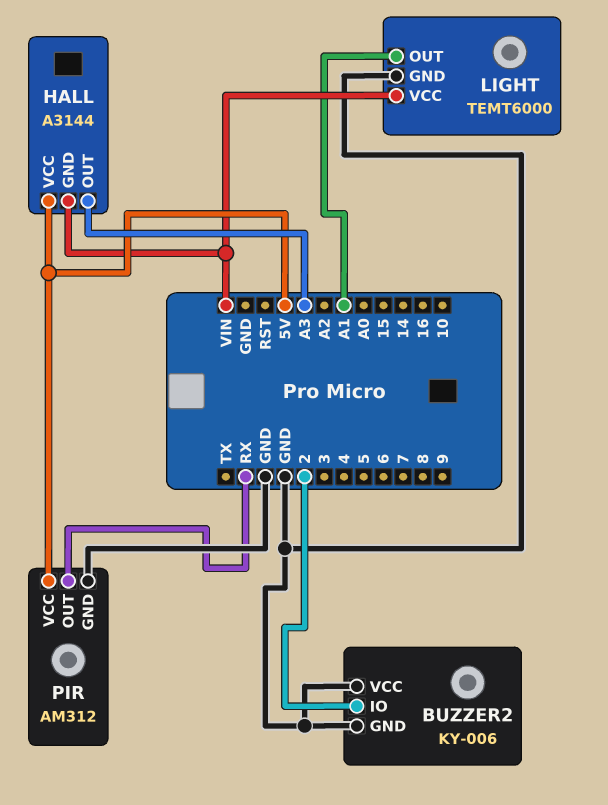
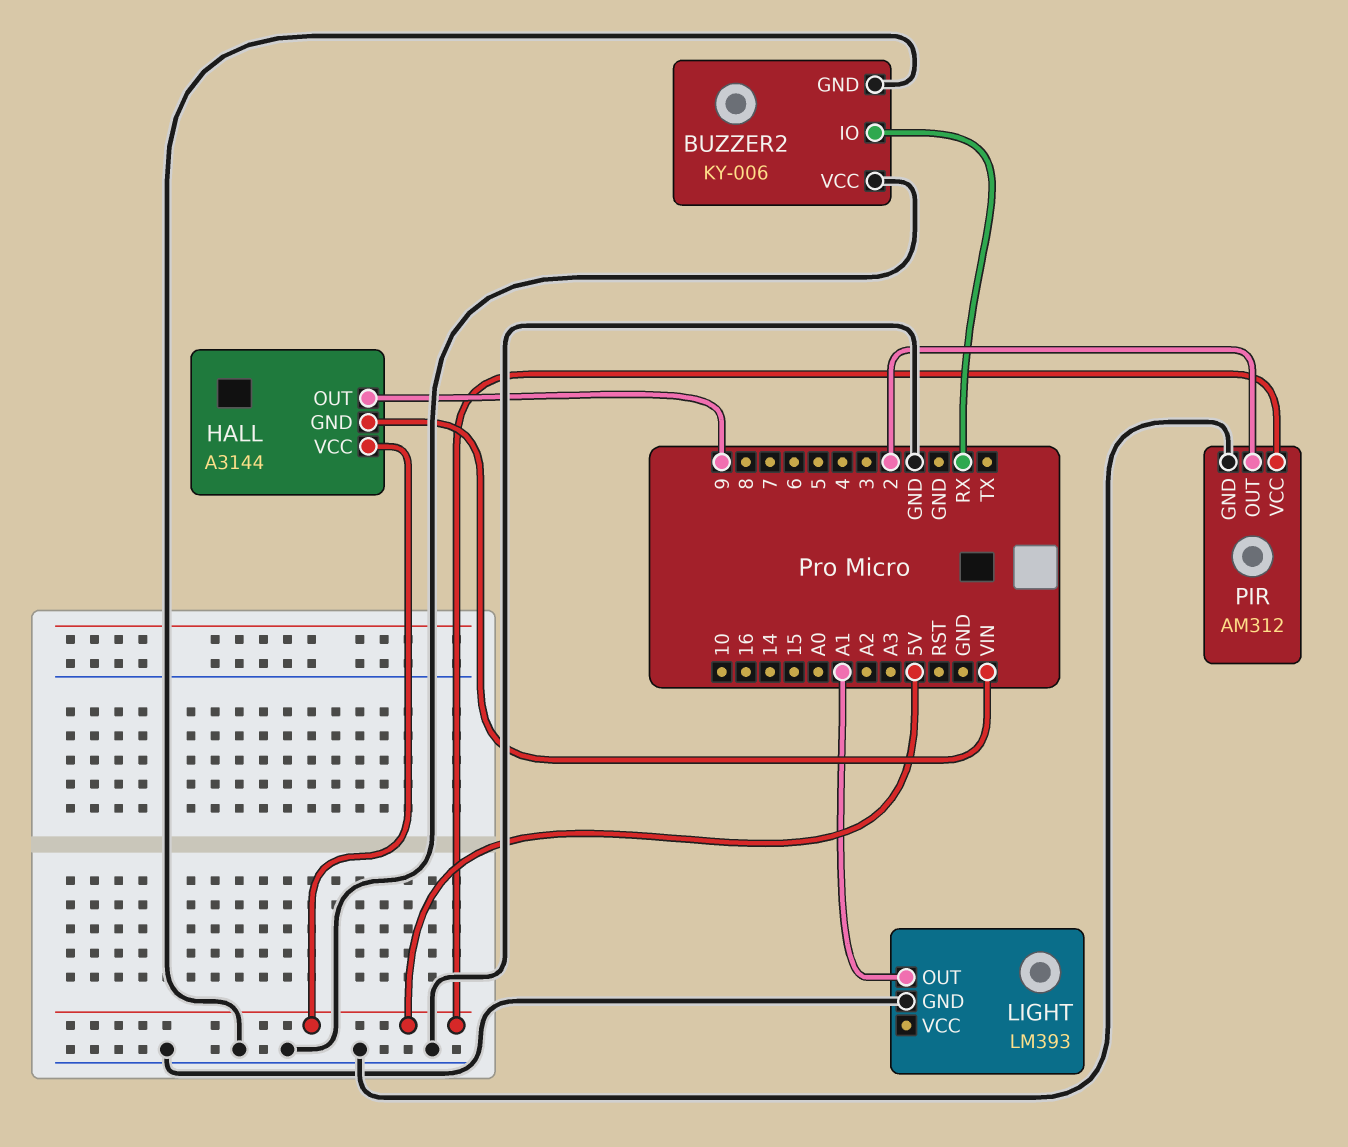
BUZZER2 pin IO: 2 -> RX
HALL pin OUT: A3 -> 9
LIGHT: TEMT6000 -> LM393
LIGHT pin VCC: VIN -> none
PIR pin OUT: RX -> 2

